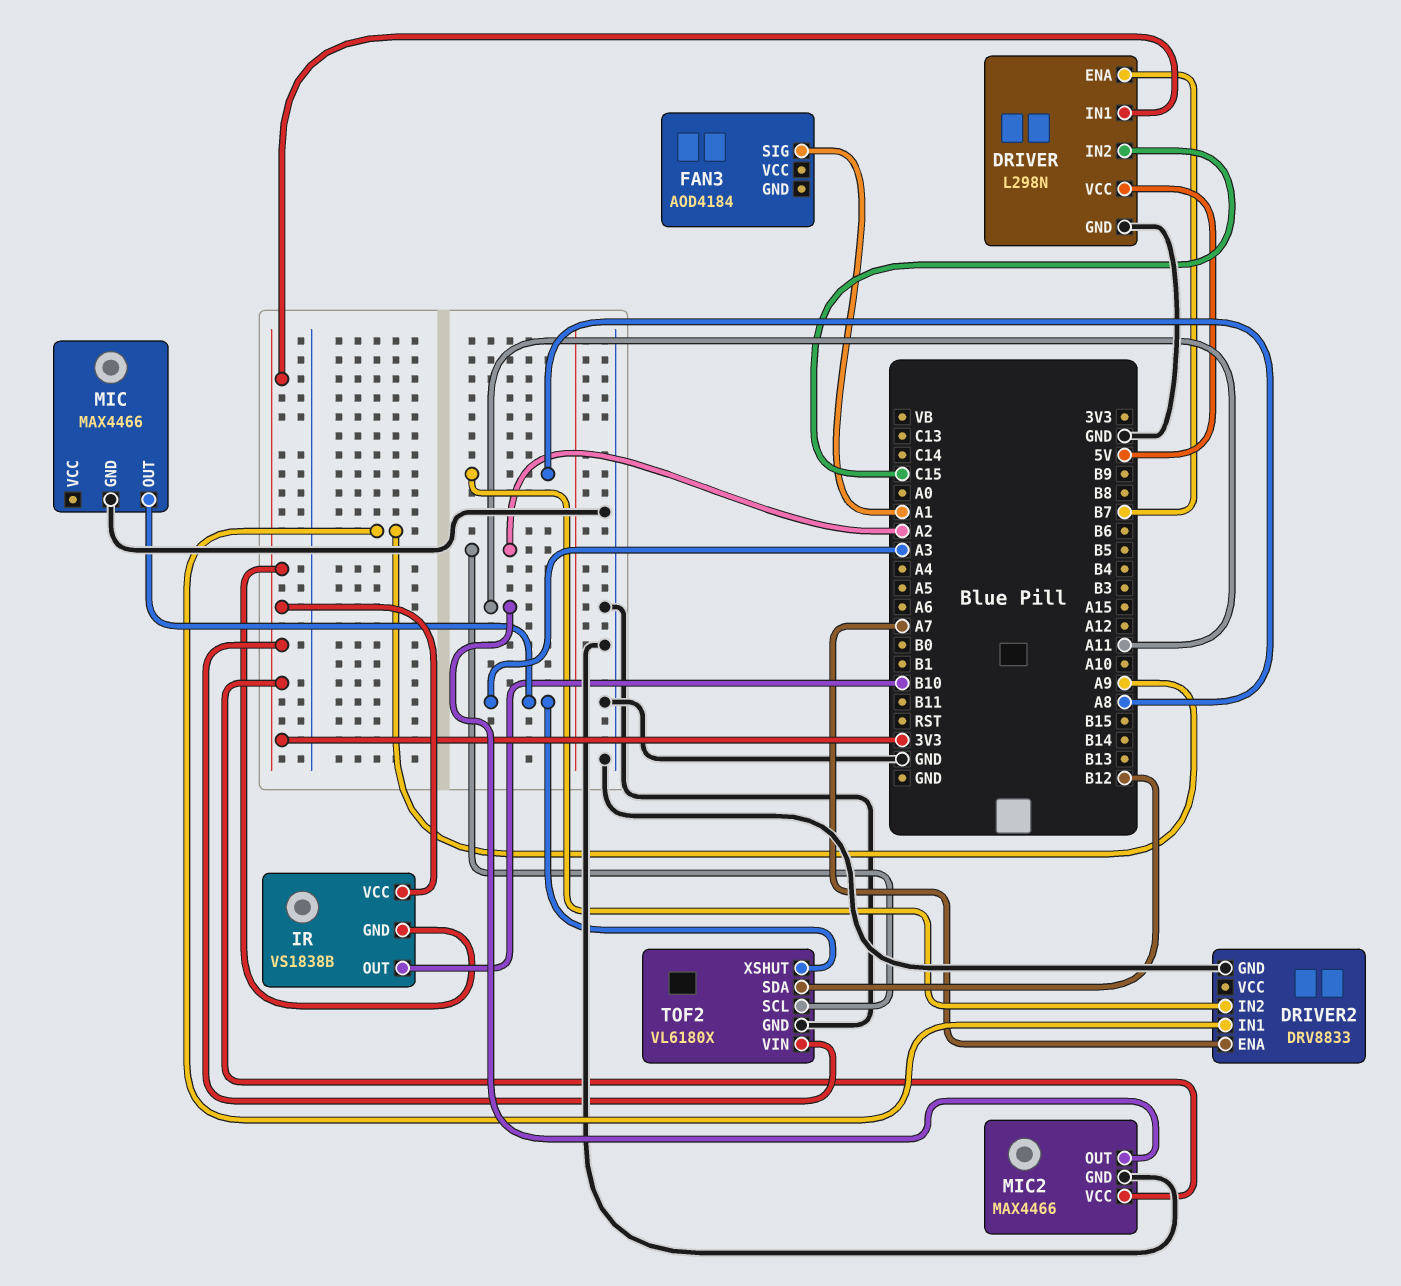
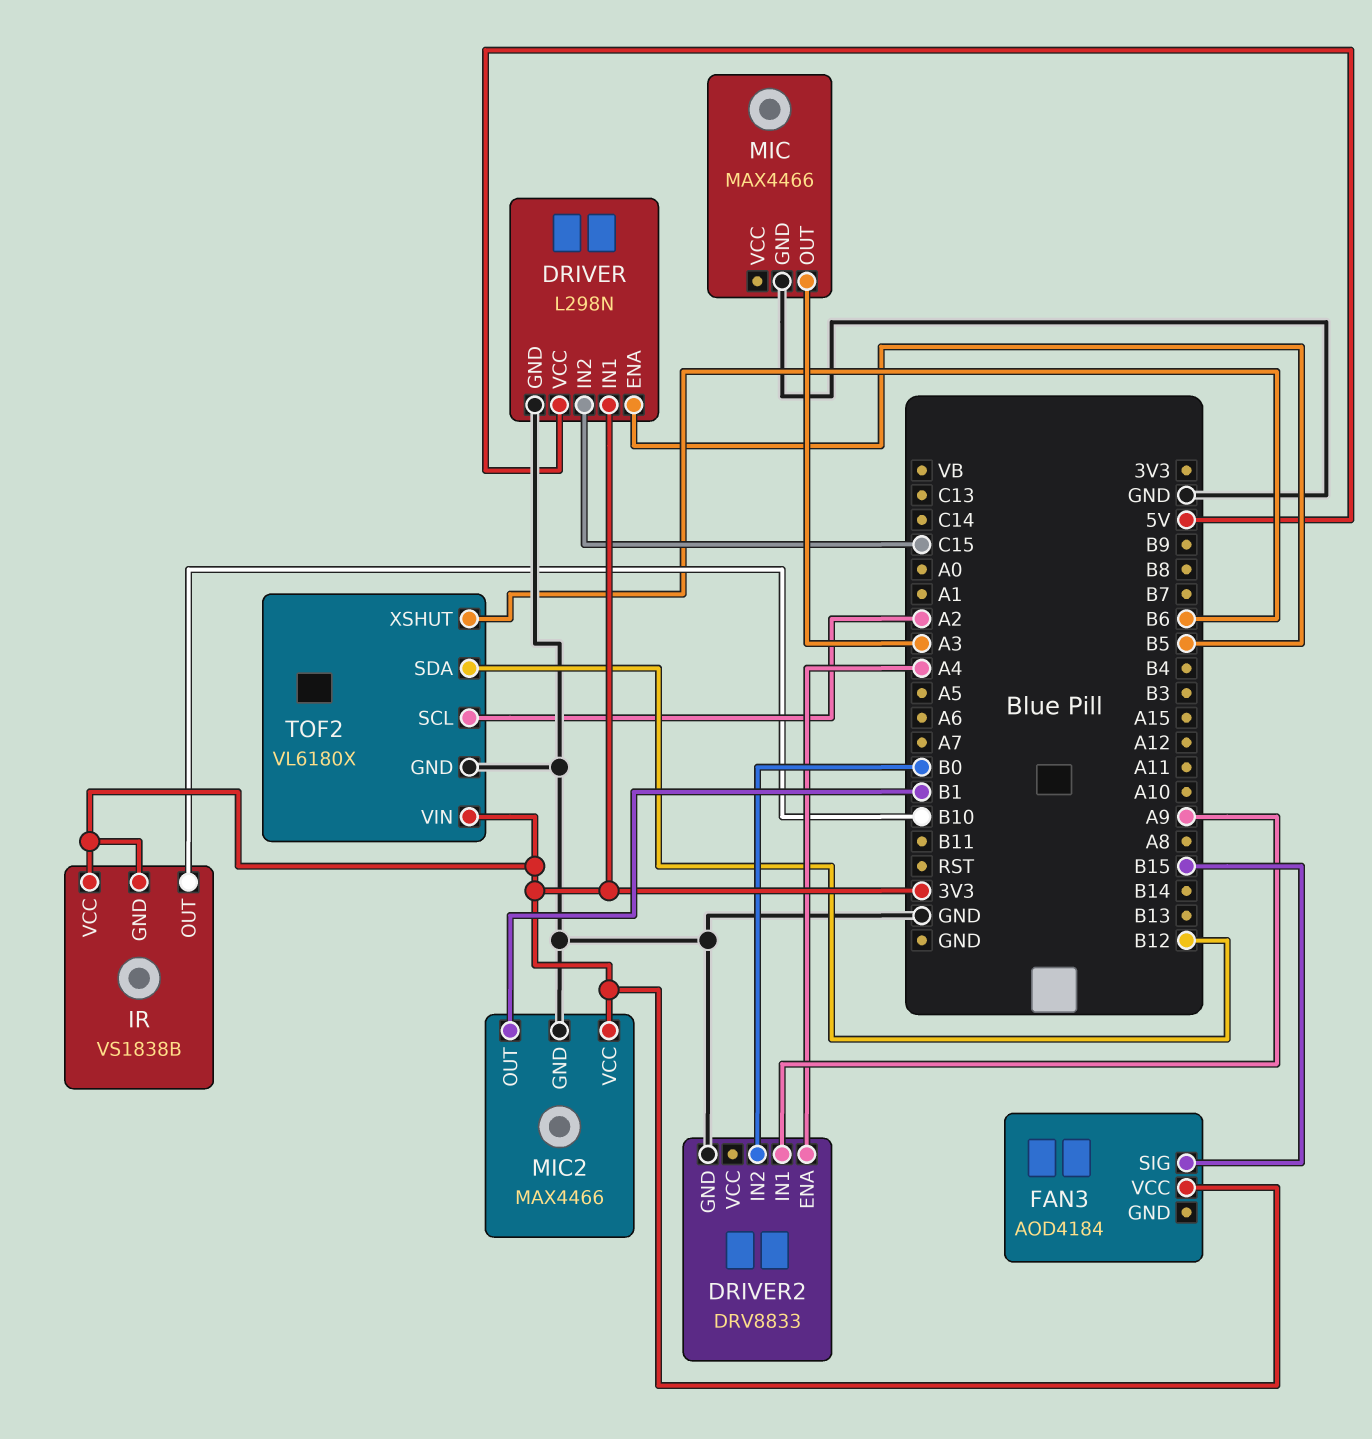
DRIVER pin ENA: B7 -> B5
DRIVER2 pin ENA: A7 -> A4
DRIVER2 pin IN2: A8 -> B0
FAN3 pin SIG: A1 -> B15
FAN3 pin VCC: none -> 3V3
MIC2 pin OUT: A11 -> B1
TOF2 pin XSHUT: A3 -> B6

